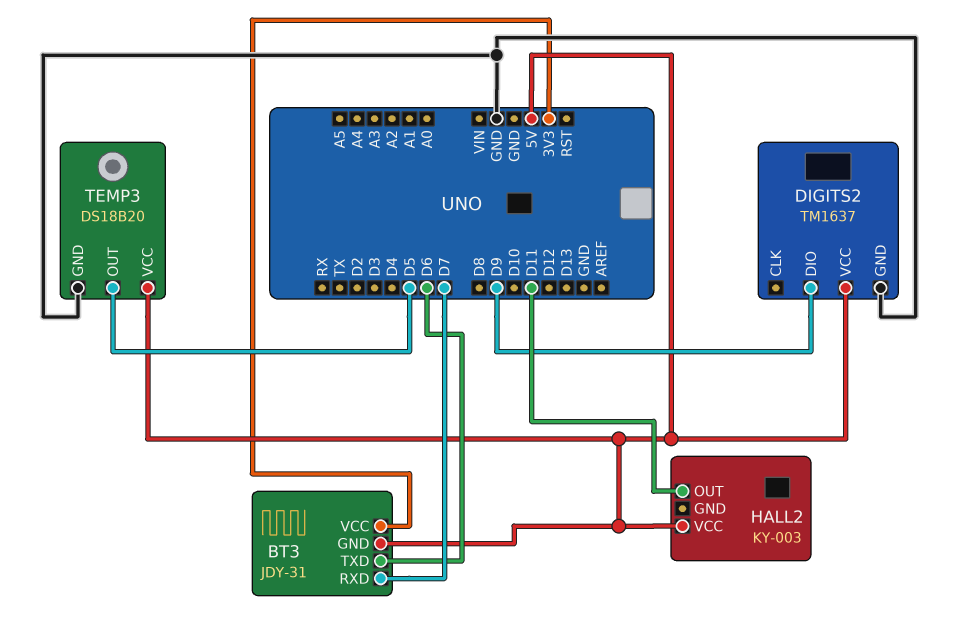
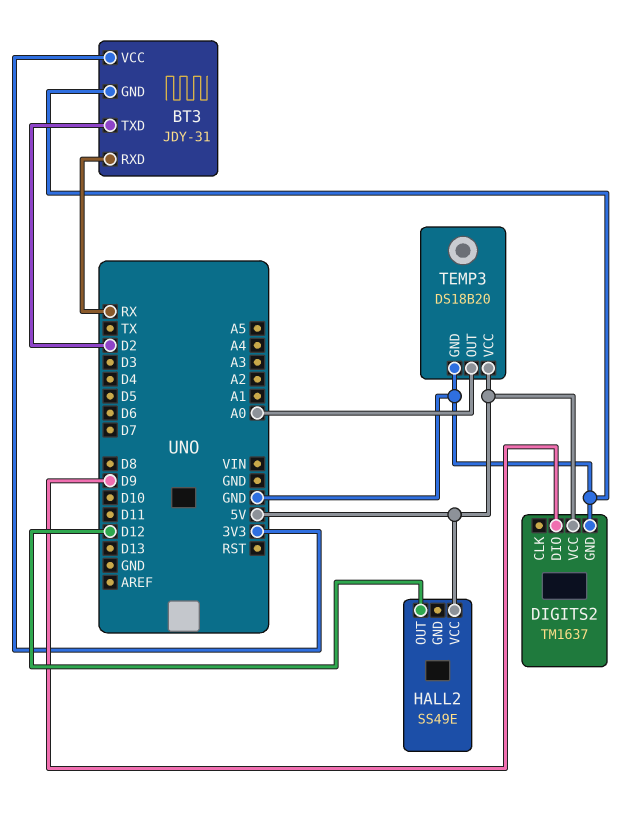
BT3 pin GND: 5V -> GND
BT3 pin RXD: D7 -> RX
BT3 pin TXD: D6 -> D2
HALL2: KY-003 -> SS49E
HALL2 pin OUT: D11 -> D12
TEMP3 pin OUT: D5 -> A0

